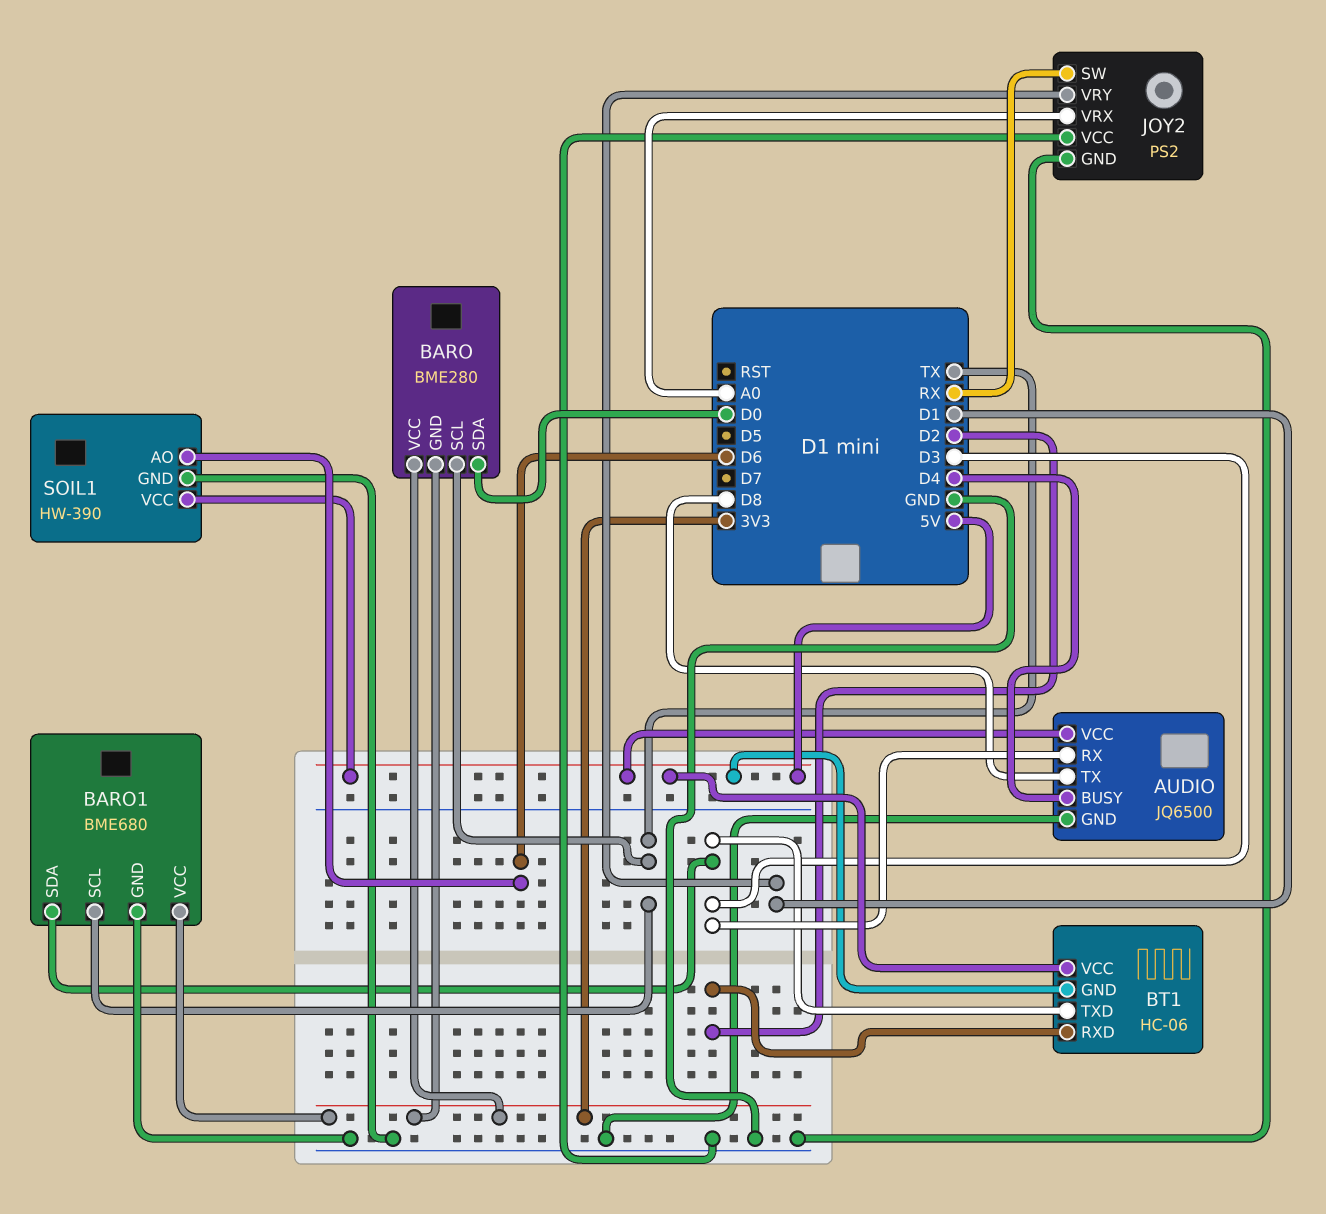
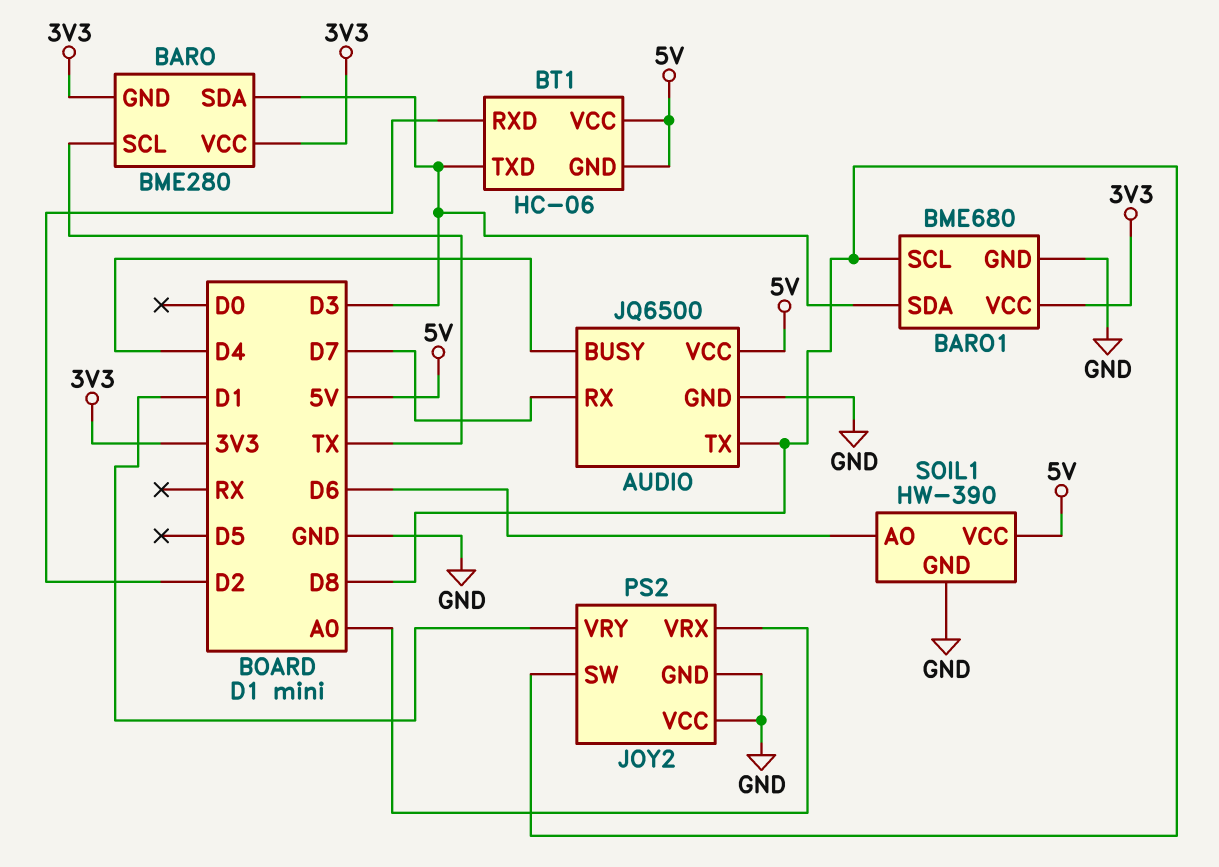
AUDIO pin RX: D3 -> D7
BARO pin SDA: D0 -> D3
BARO1 pin SCL: TX -> D8
JOY2 pin SW: RX -> D8

